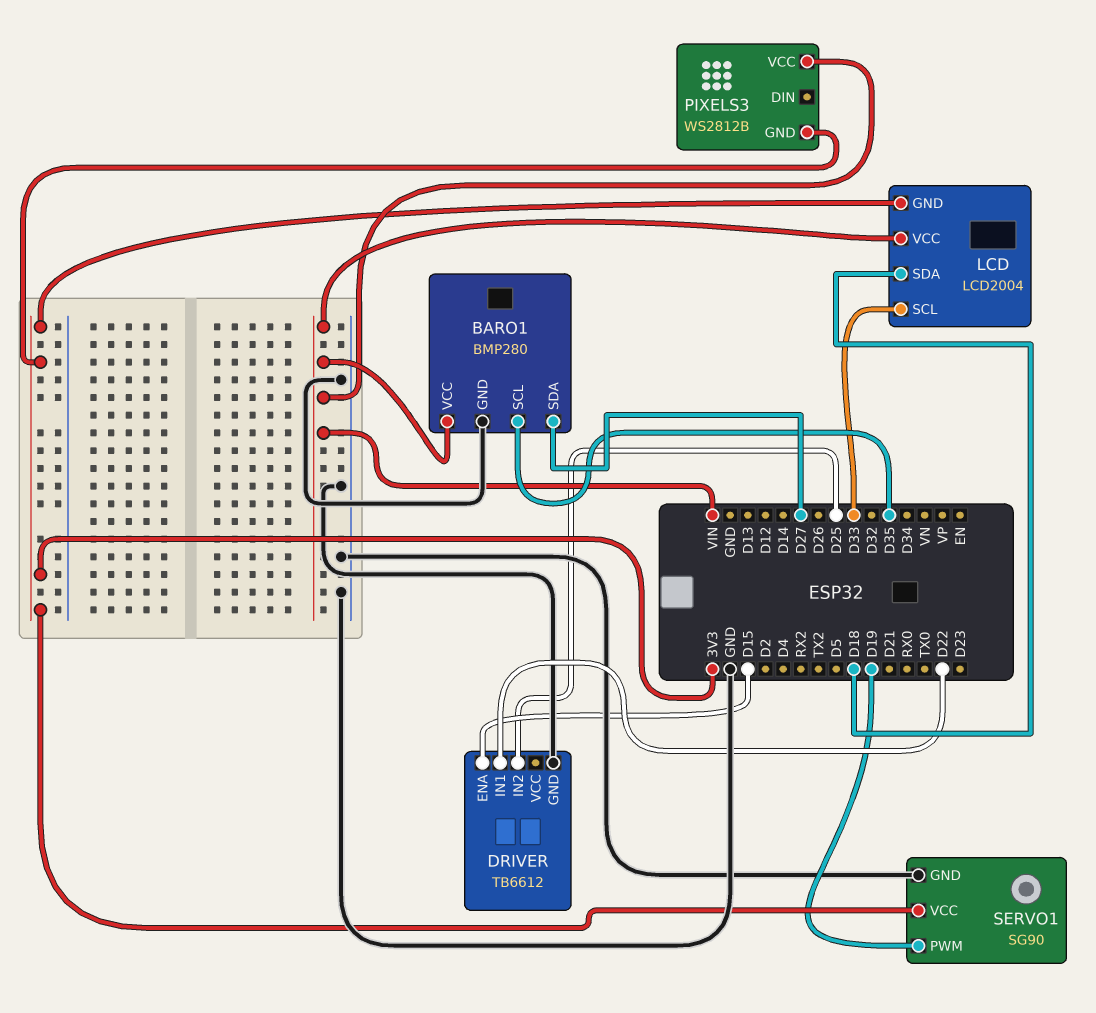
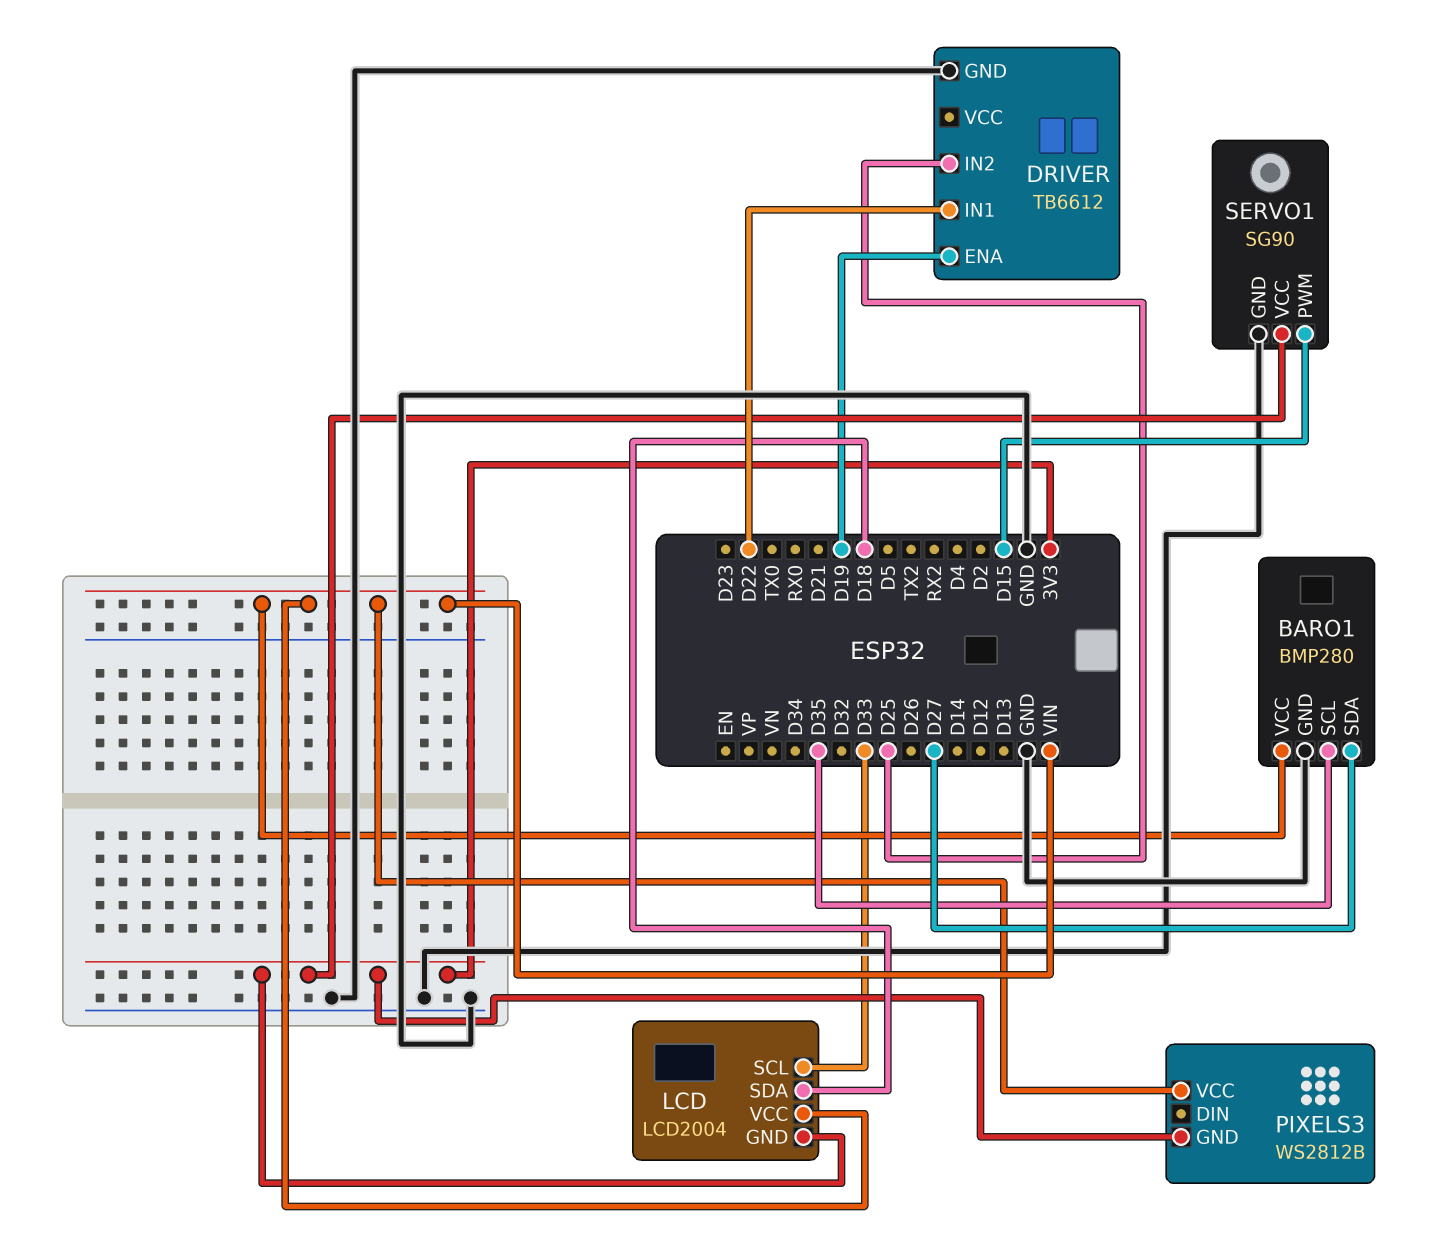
DRIVER pin ENA: D15 -> D19
SERVO1 pin PWM: D19 -> D15

